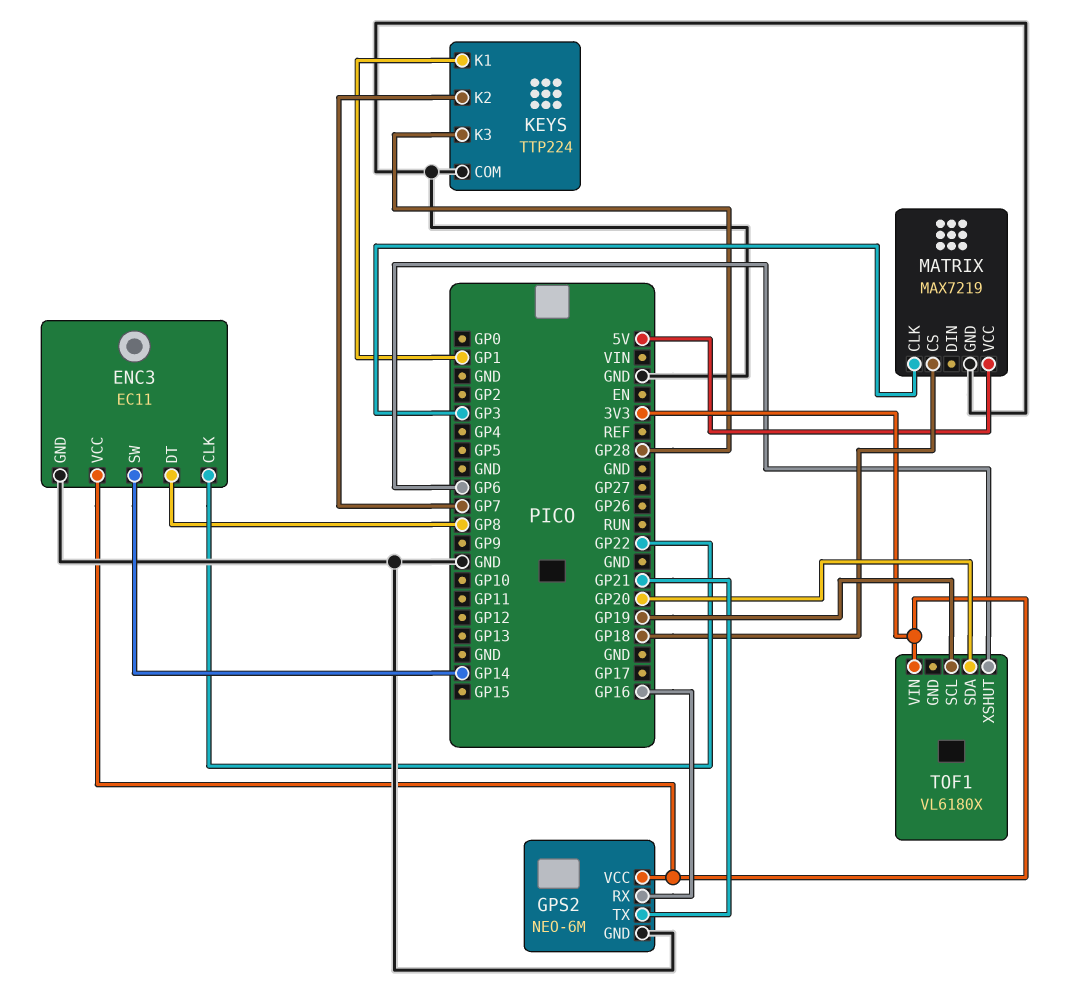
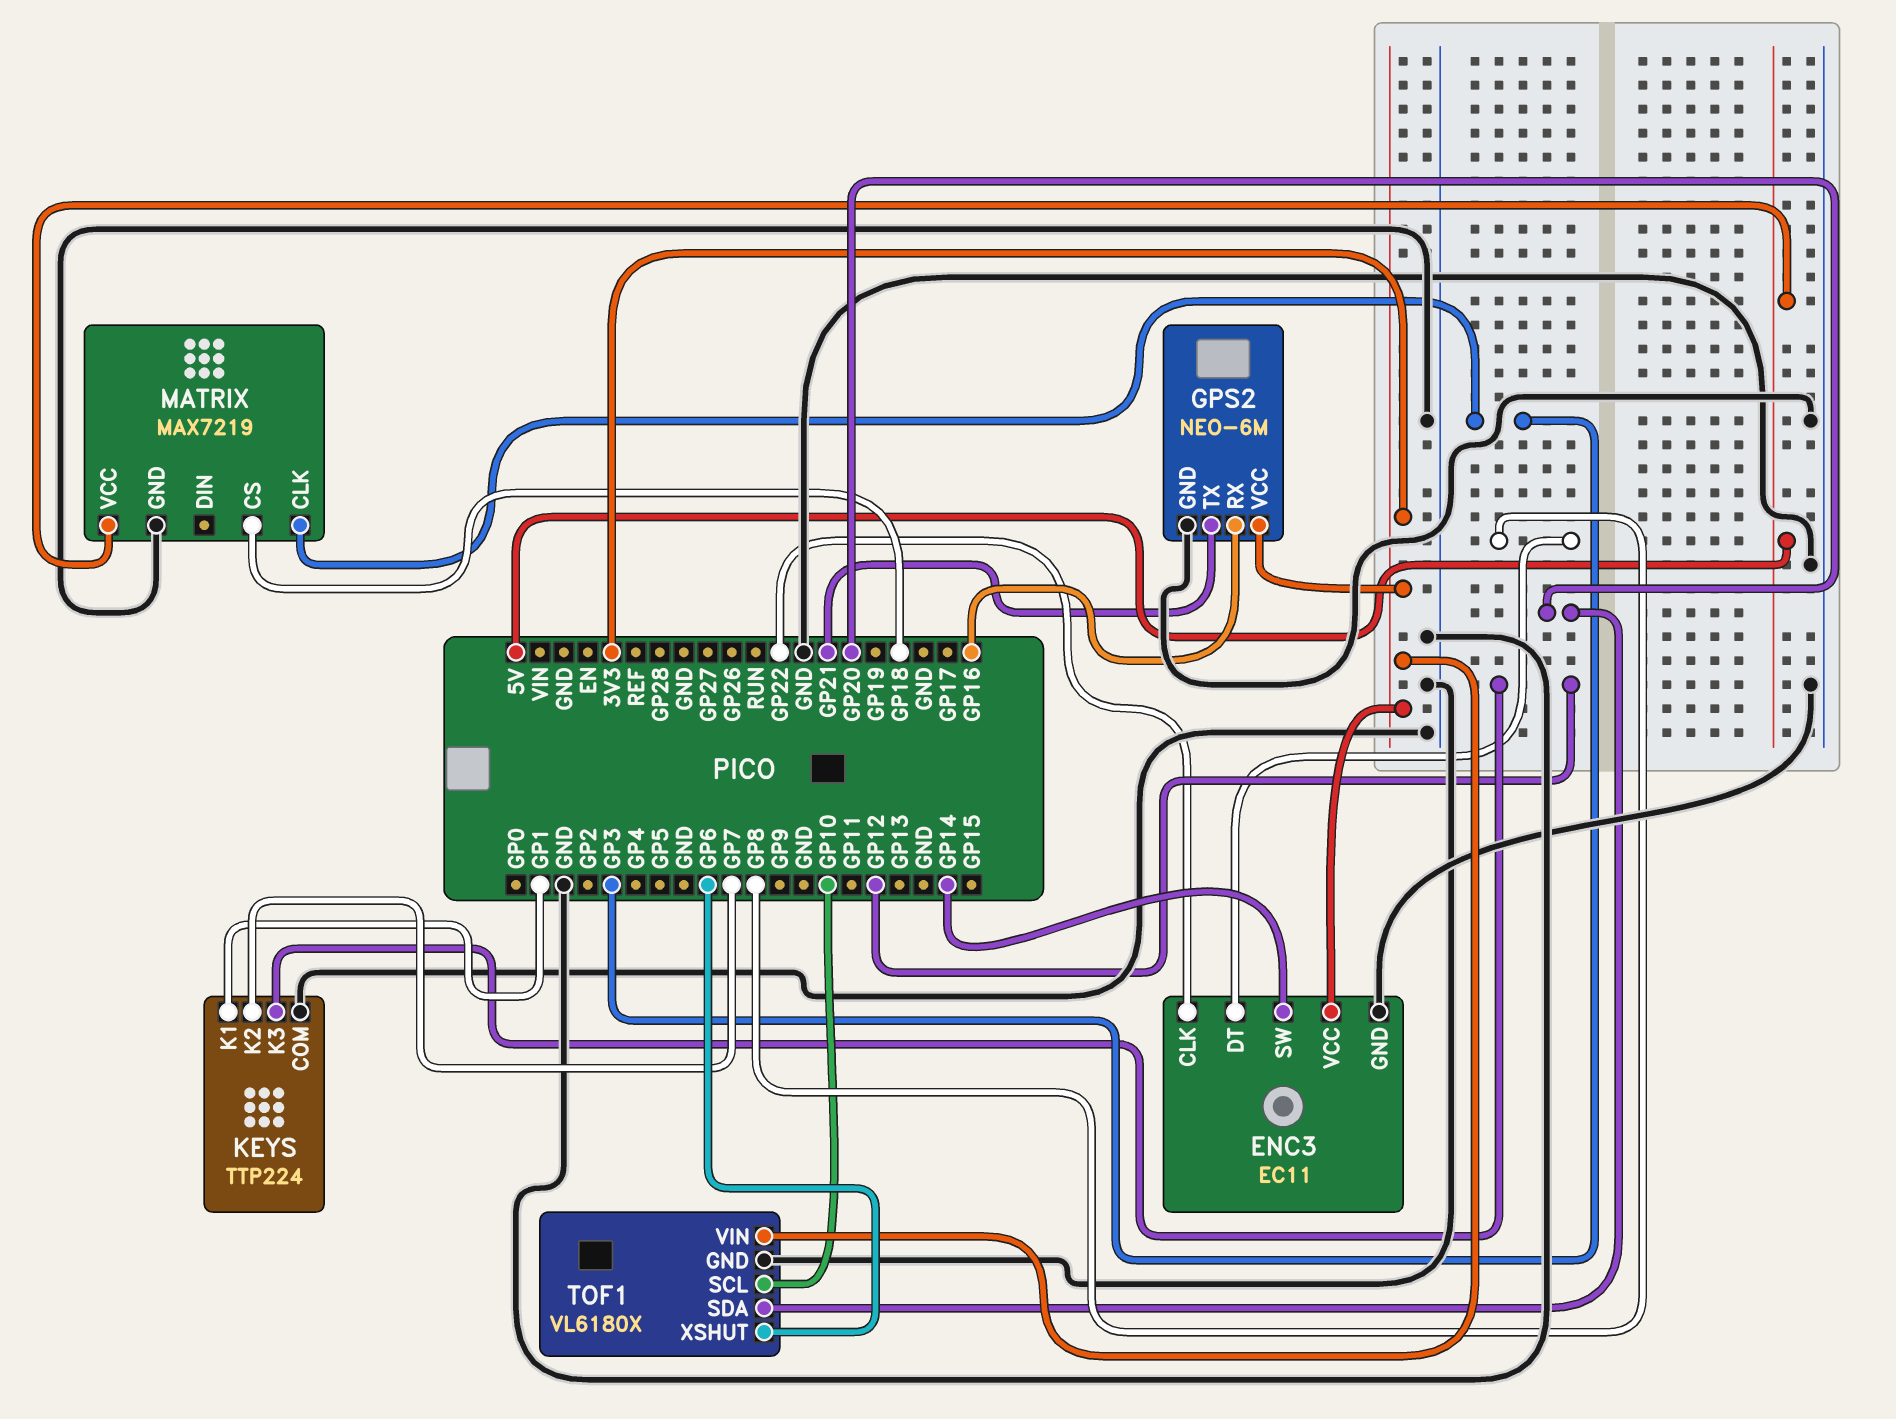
KEYS pin K3: GP28 -> GP12
TOF1 pin GND: none -> GND
TOF1 pin SCL: GP19 -> GP10

